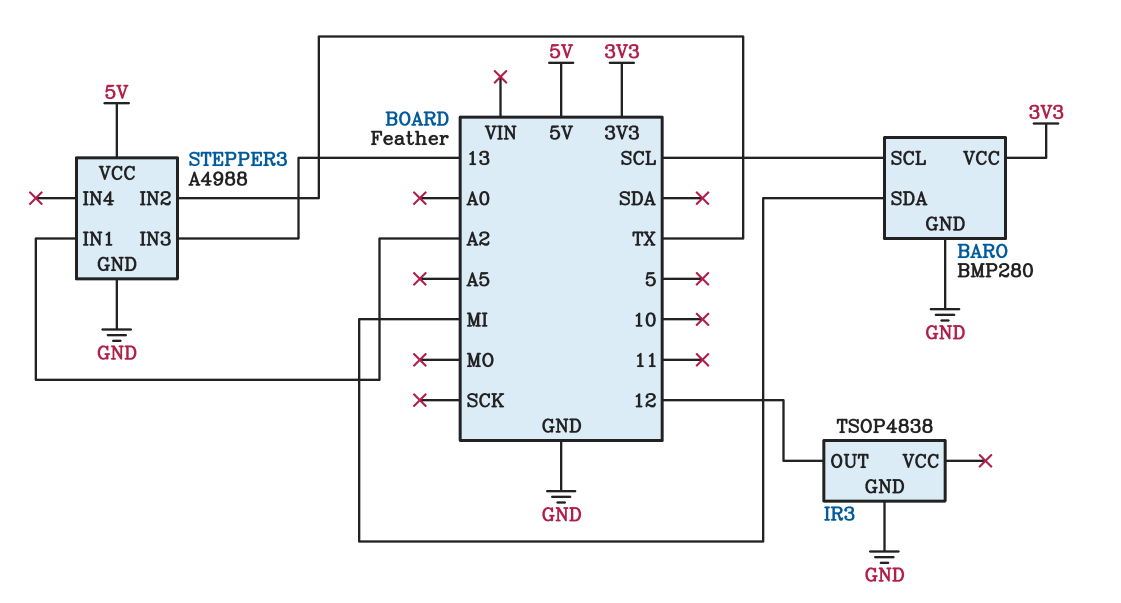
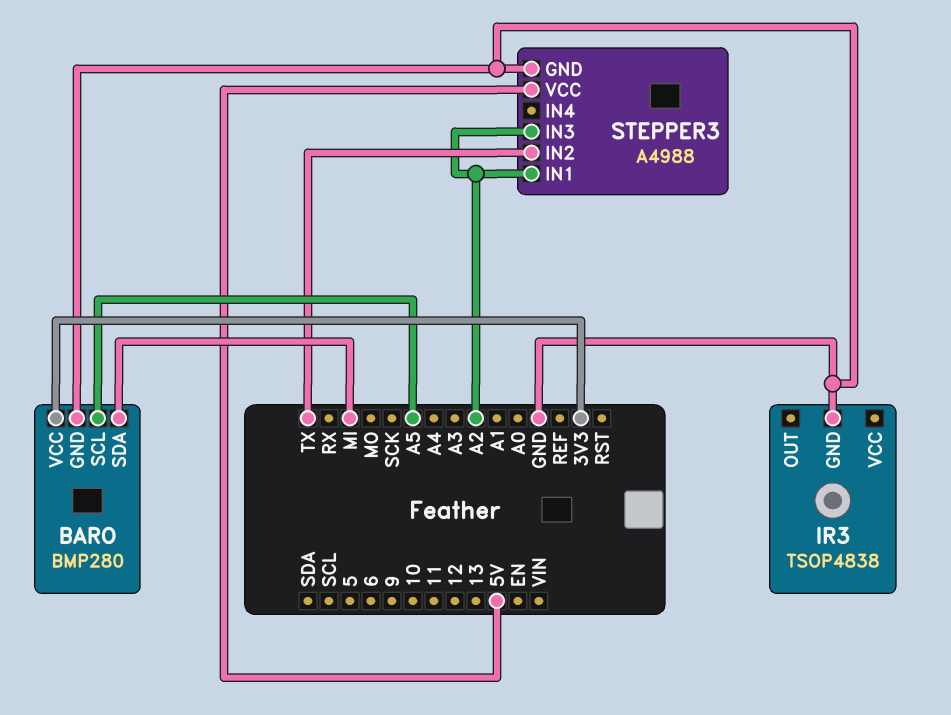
BARO pin SCL: SCL -> A5
IR3 pin OUT: 12 -> none
STEPPER3 pin IN3: 13 -> A2

